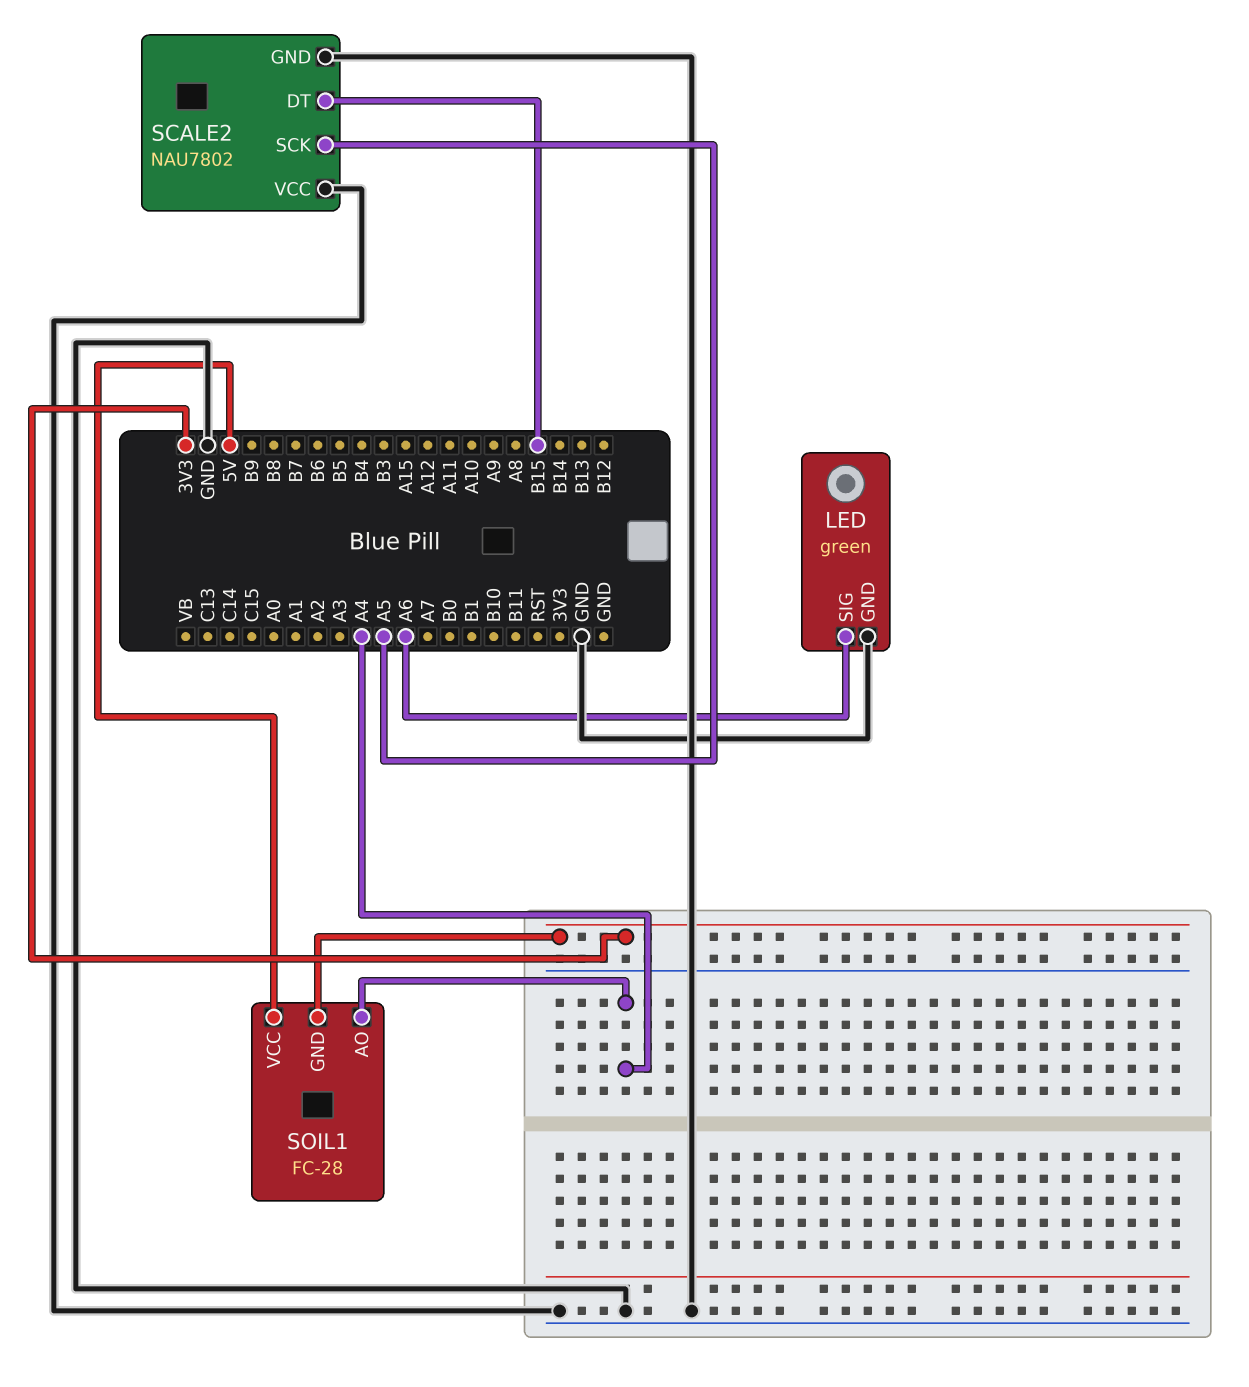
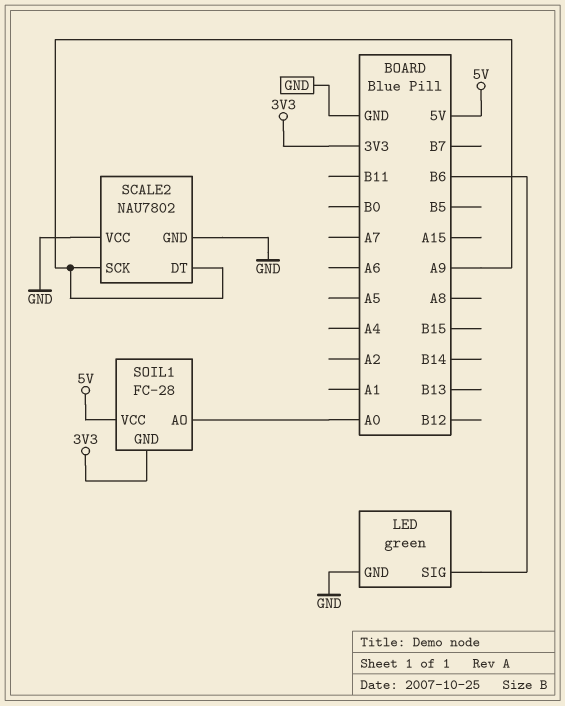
LED pin SIG: A6 -> B6
SCALE2 pin DT: B15 -> A9
SCALE2 pin SCK: A5 -> A9
SOIL1 pin AO: A4 -> A0

